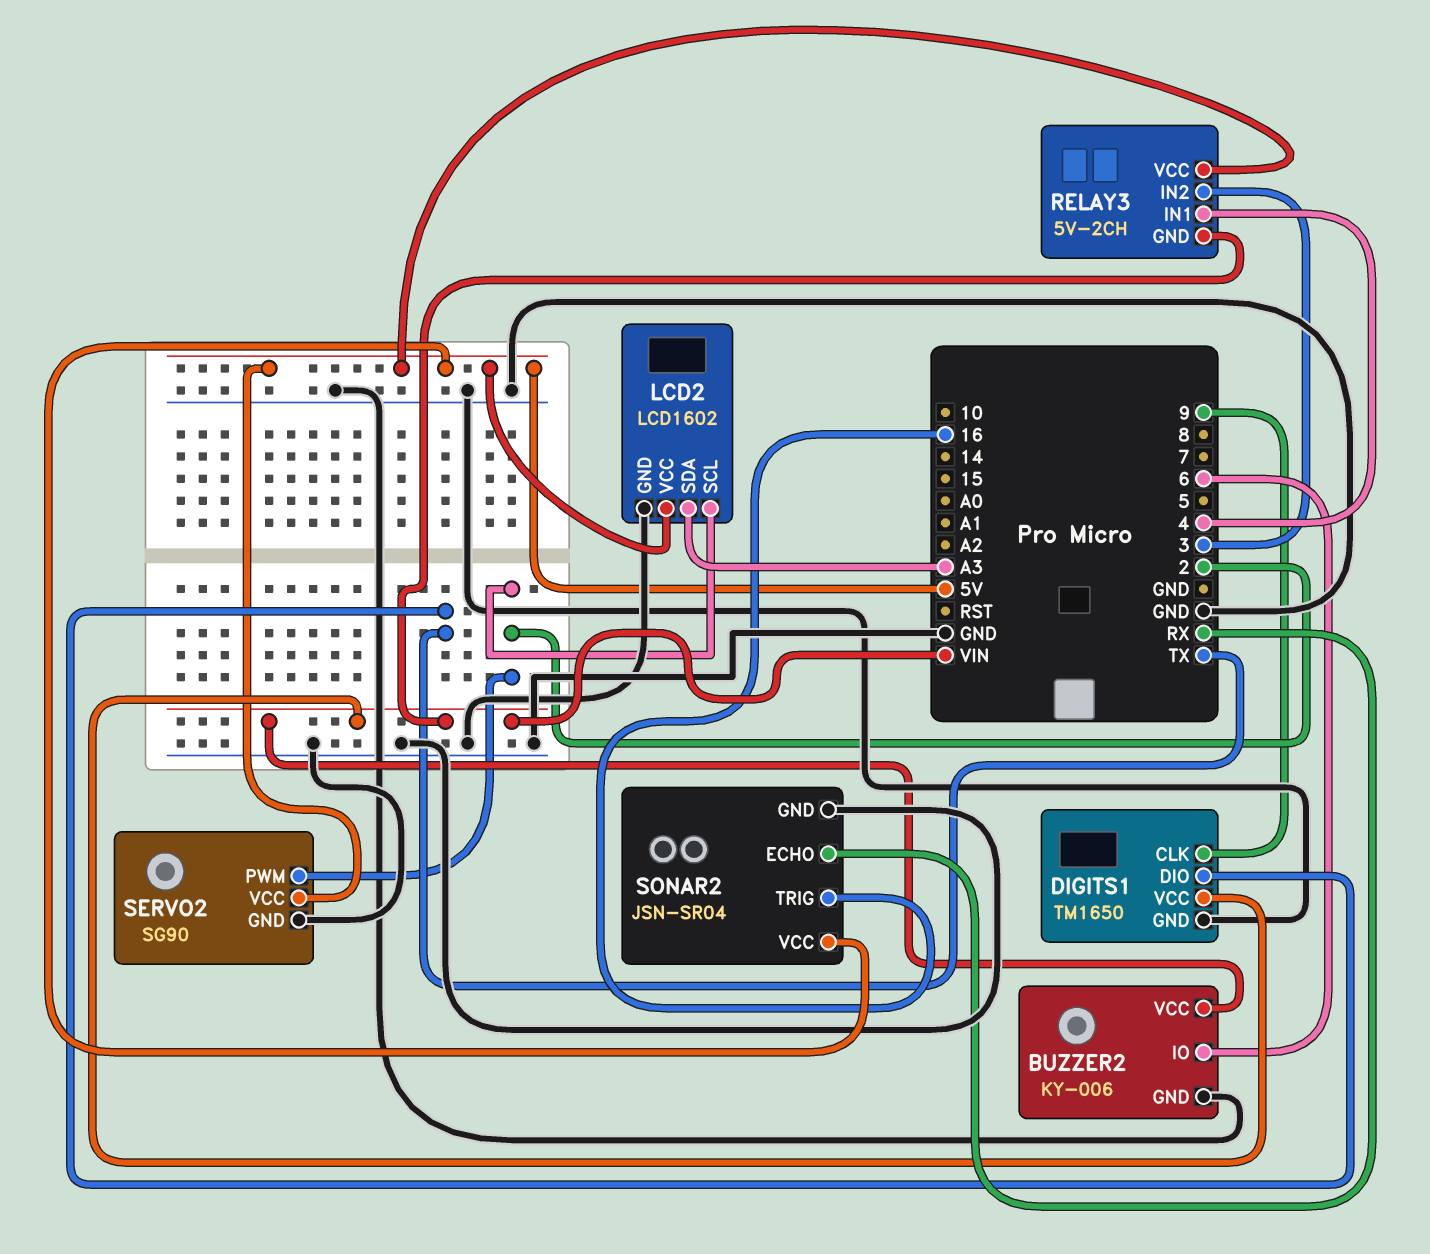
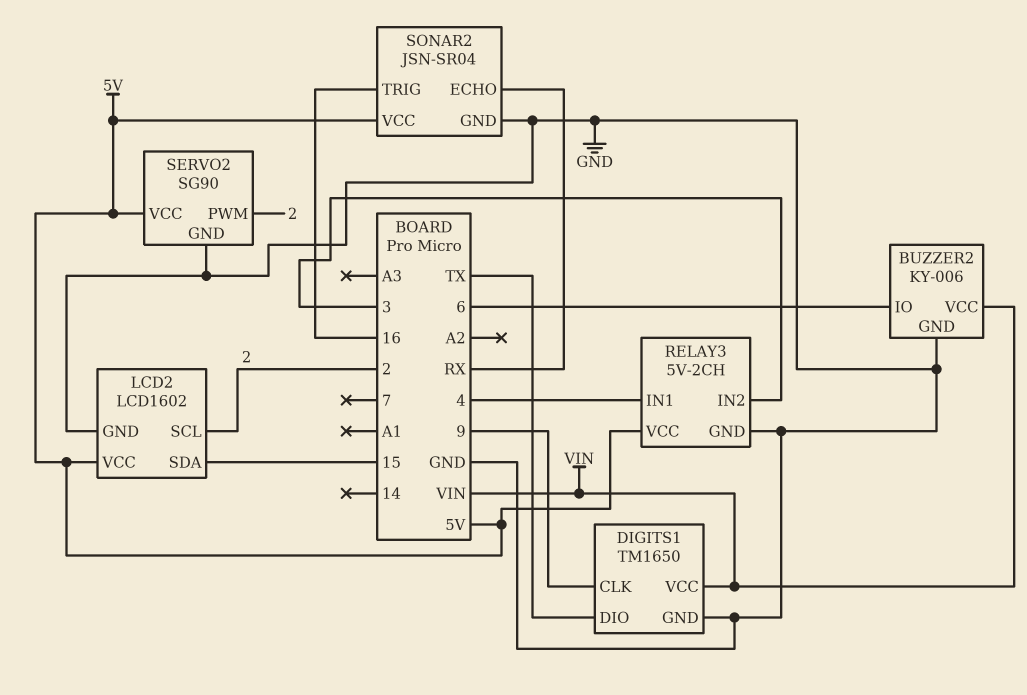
LCD2 pin SDA: A3 -> 15
RELAY3 pin GND: VIN -> GND

